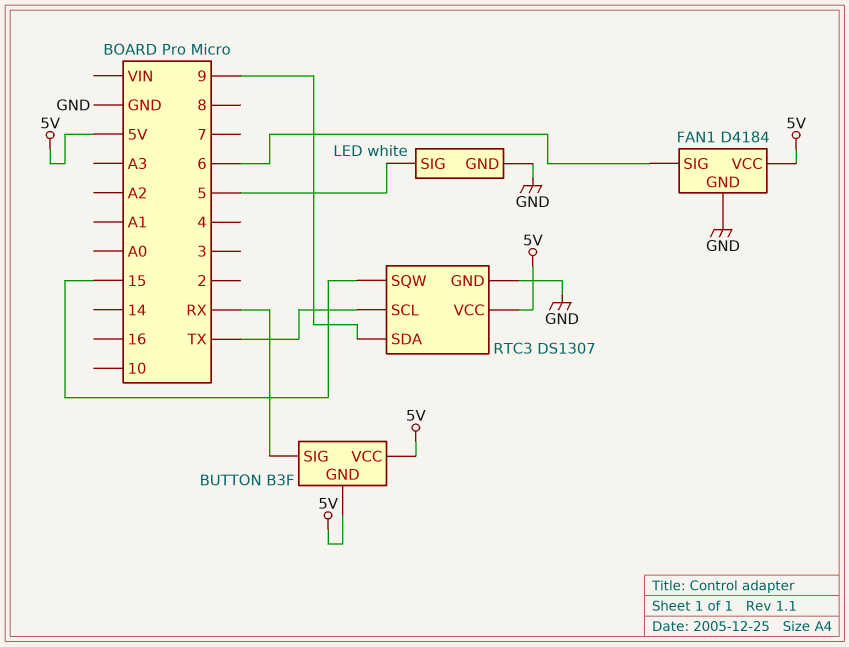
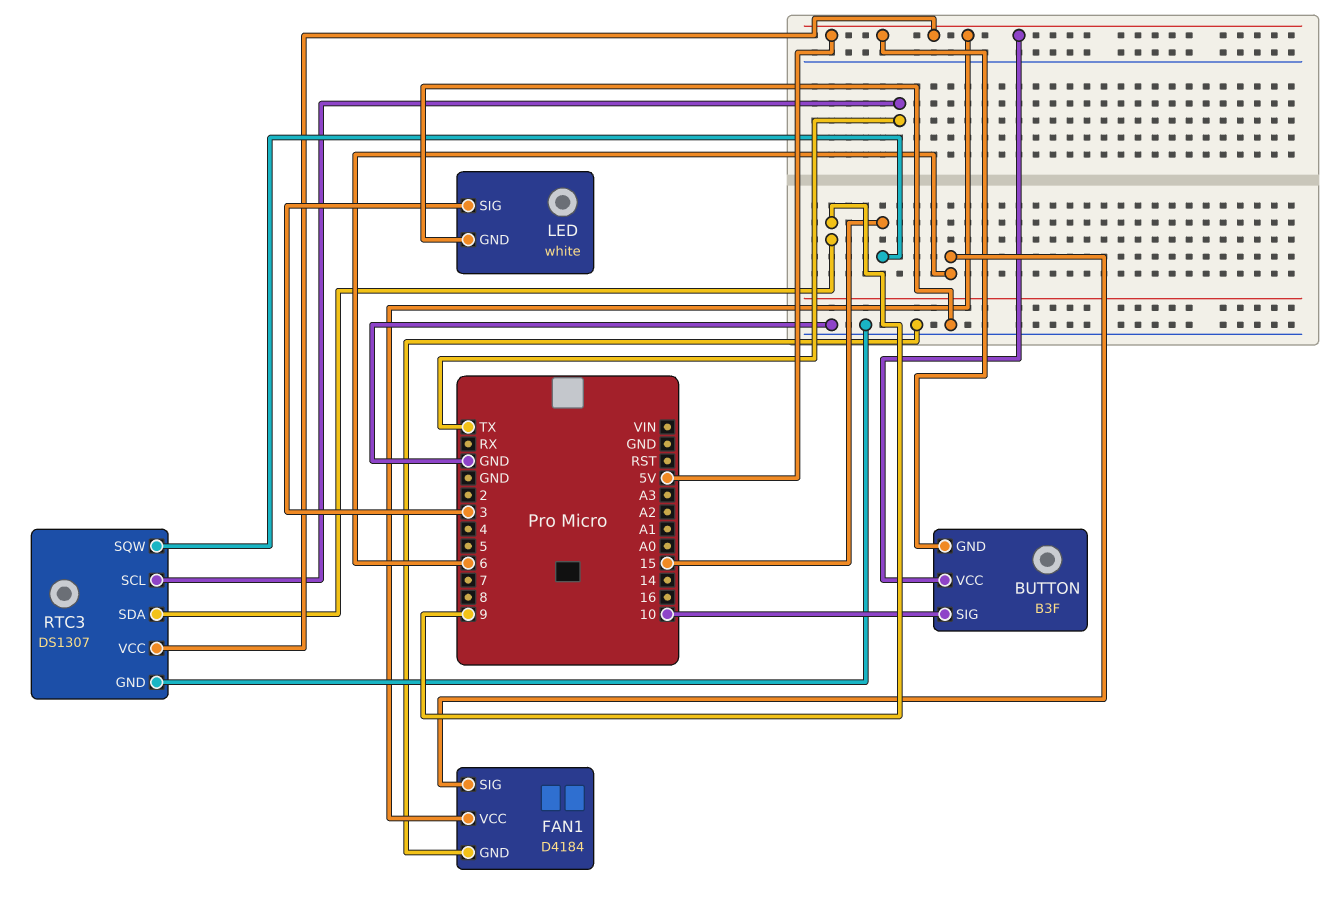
BUTTON pin SIG: RX -> 10
LED pin SIG: 5 -> 3

